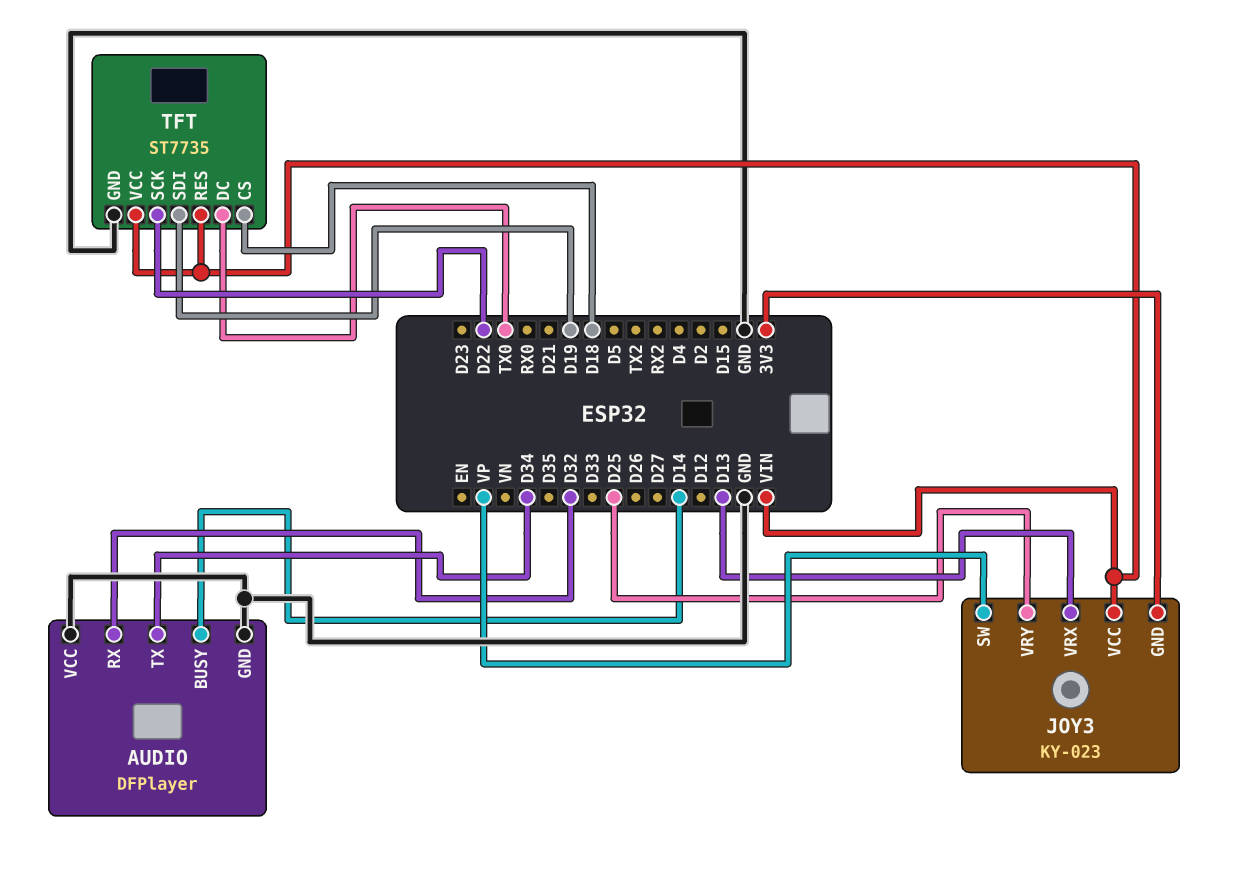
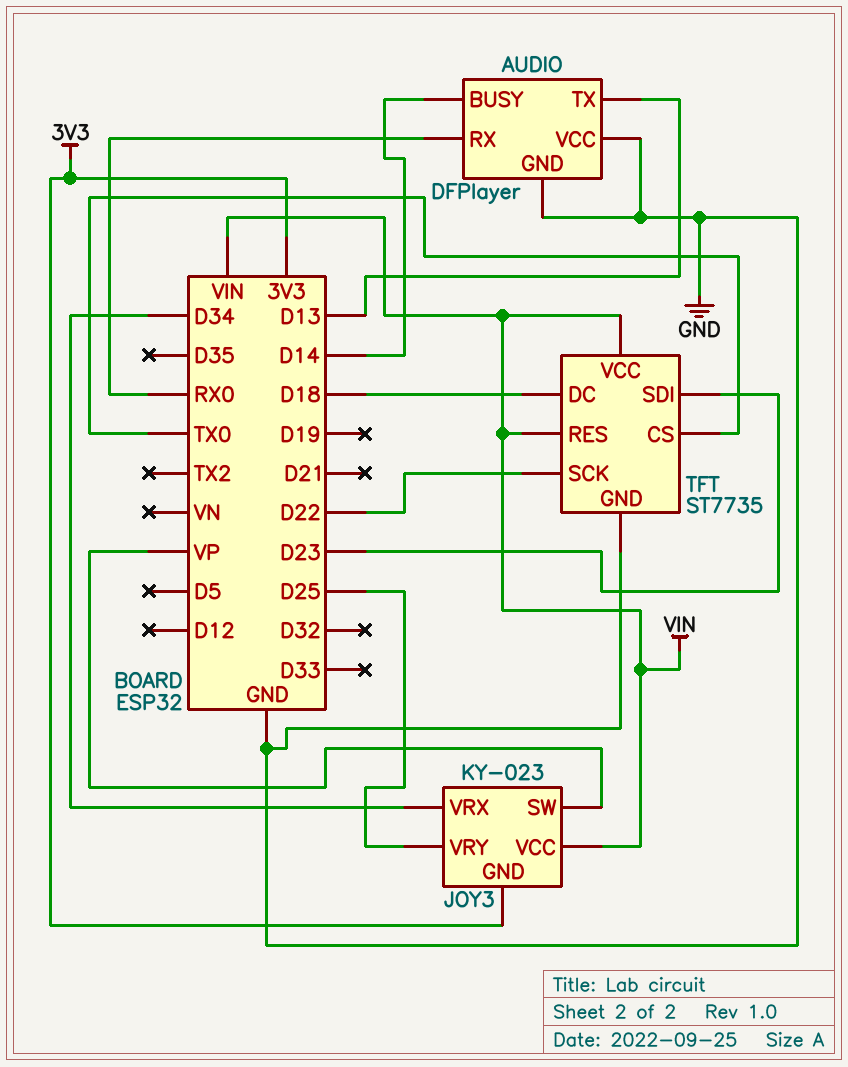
AUDIO pin RX: D32 -> RX0
AUDIO pin TX: D34 -> D13
JOY3 pin VRX: D13 -> D34
TFT pin CS: D18 -> TX0
TFT pin DC: TX0 -> D18
TFT pin SDI: D19 -> D23

